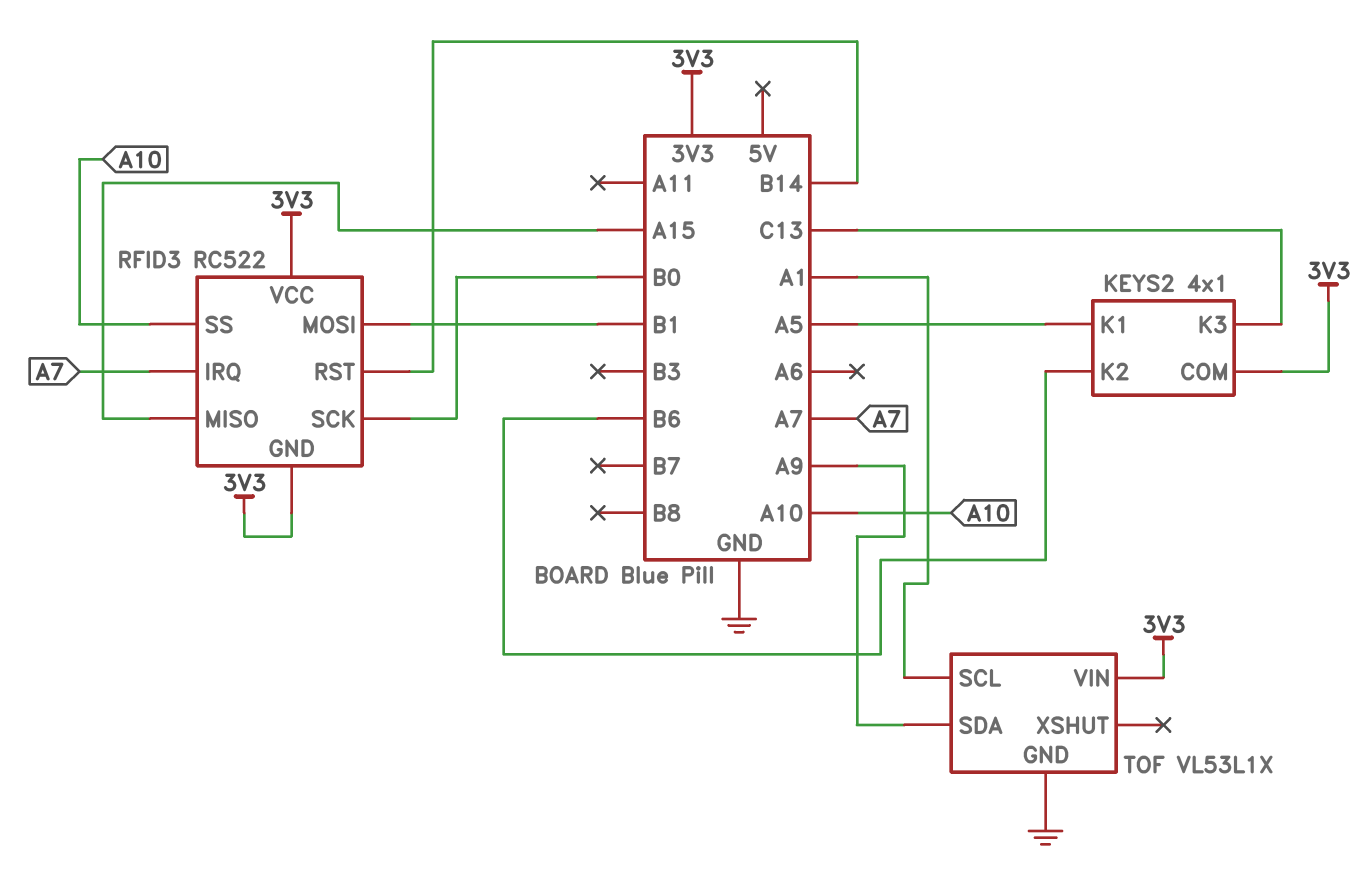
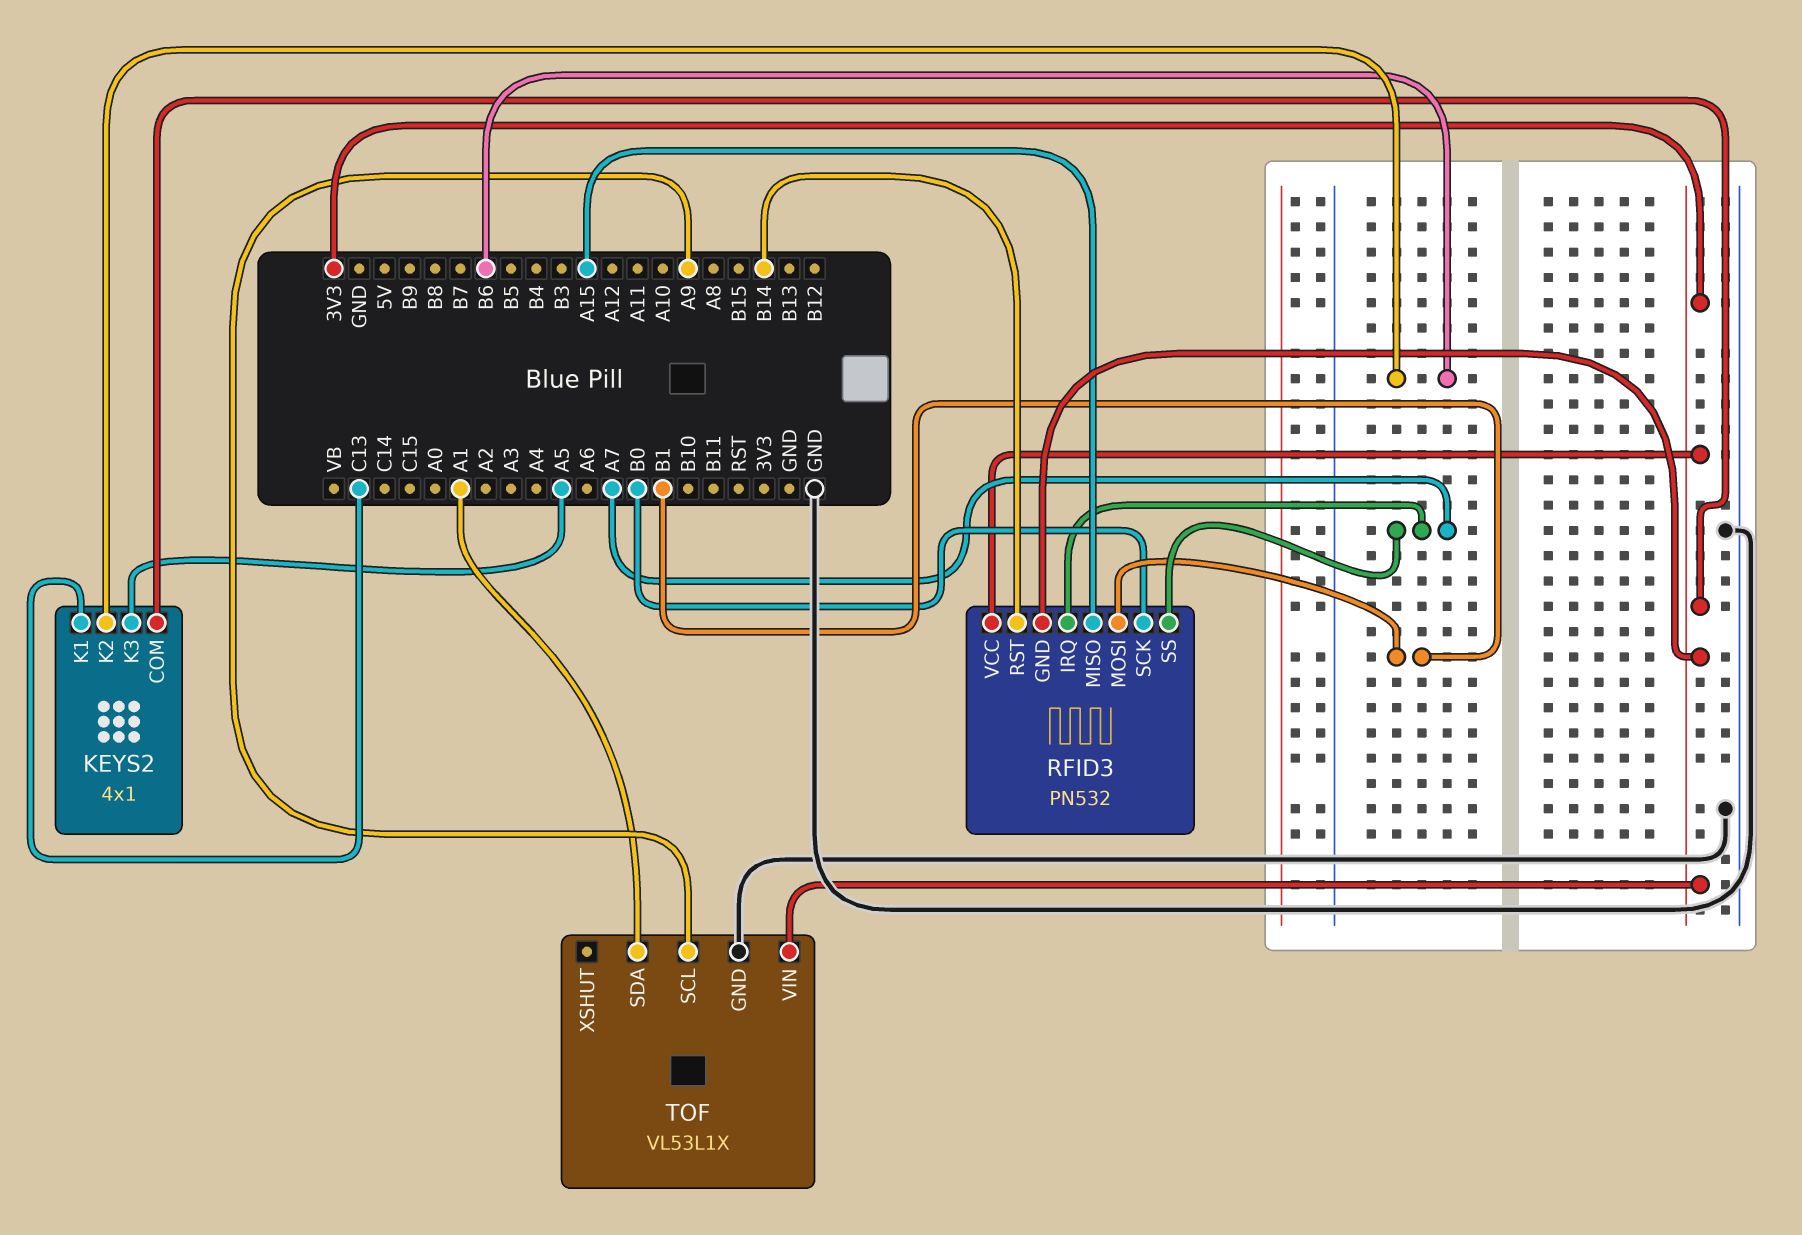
KEYS2 pin K1: A5 -> C13
KEYS2 pin K3: C13 -> A5
RFID3: RC522 -> PN532
RFID3 pin SS: A10 -> A7
TOF pin SCL: A1 -> A9
TOF pin SDA: A9 -> A1

